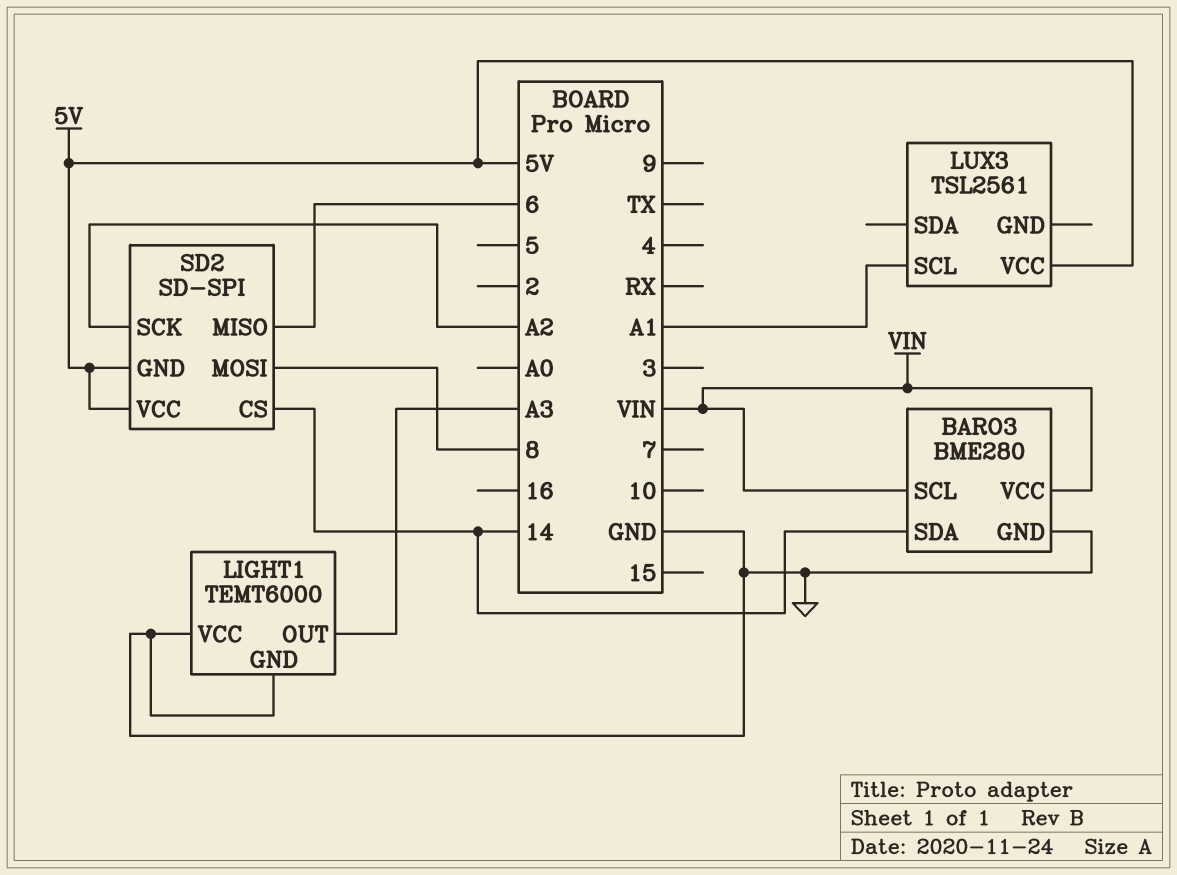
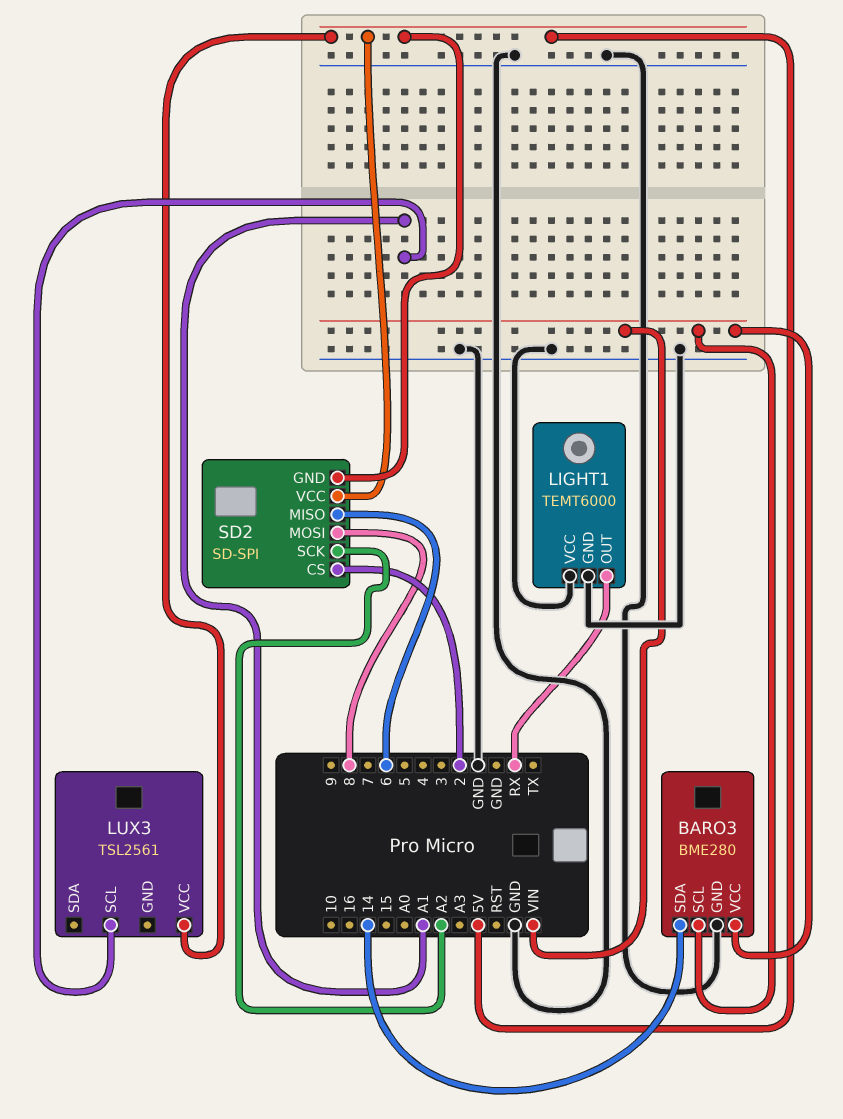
LIGHT1 pin OUT: A3 -> RX
SD2 pin CS: 14 -> 2

